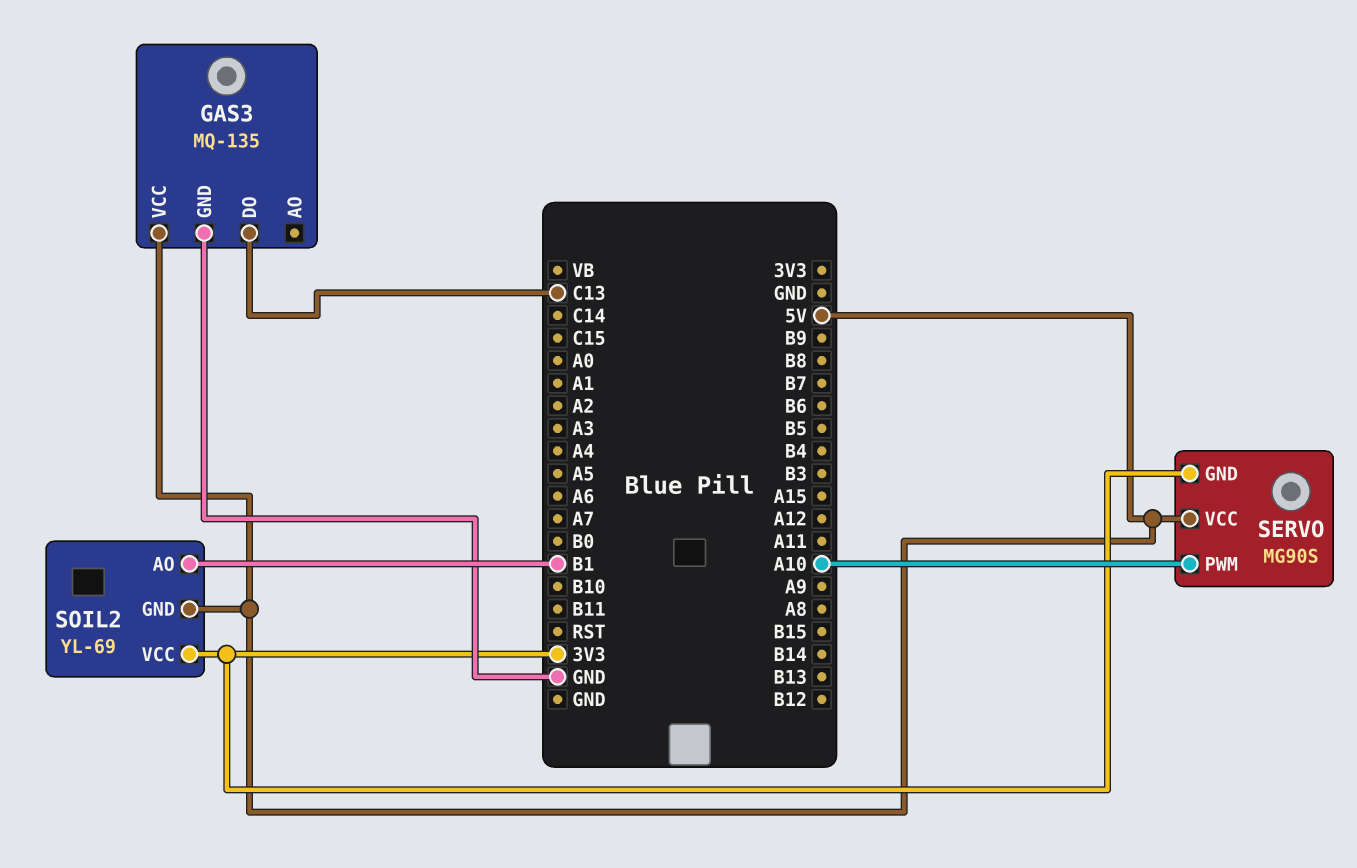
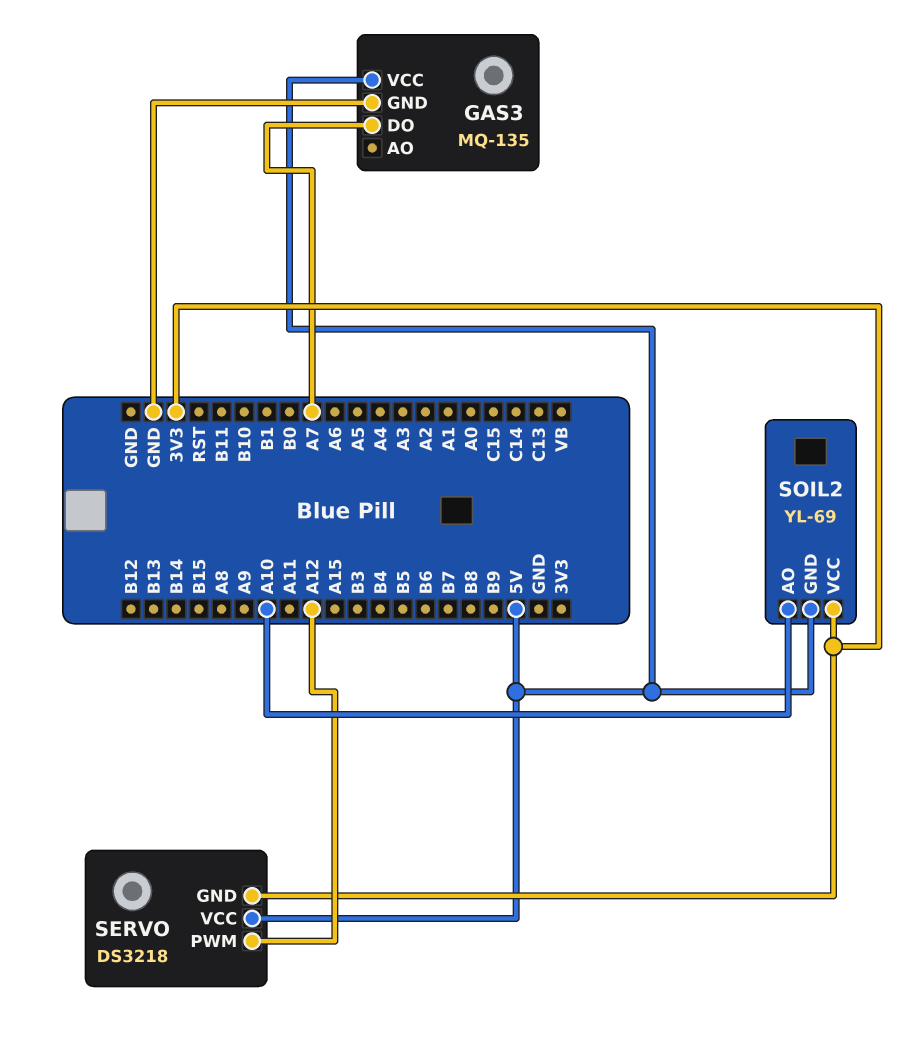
GAS3 pin DO: C13 -> A7
SERVO: MG90S -> DS3218
SERVO pin PWM: A10 -> A12
SOIL2 pin AO: B1 -> A10

